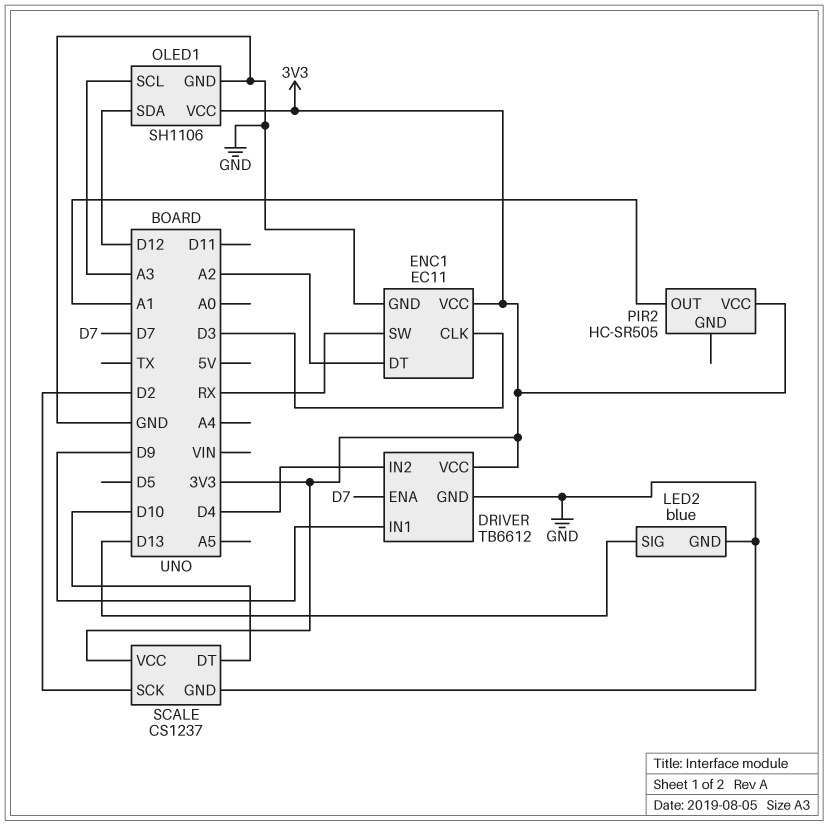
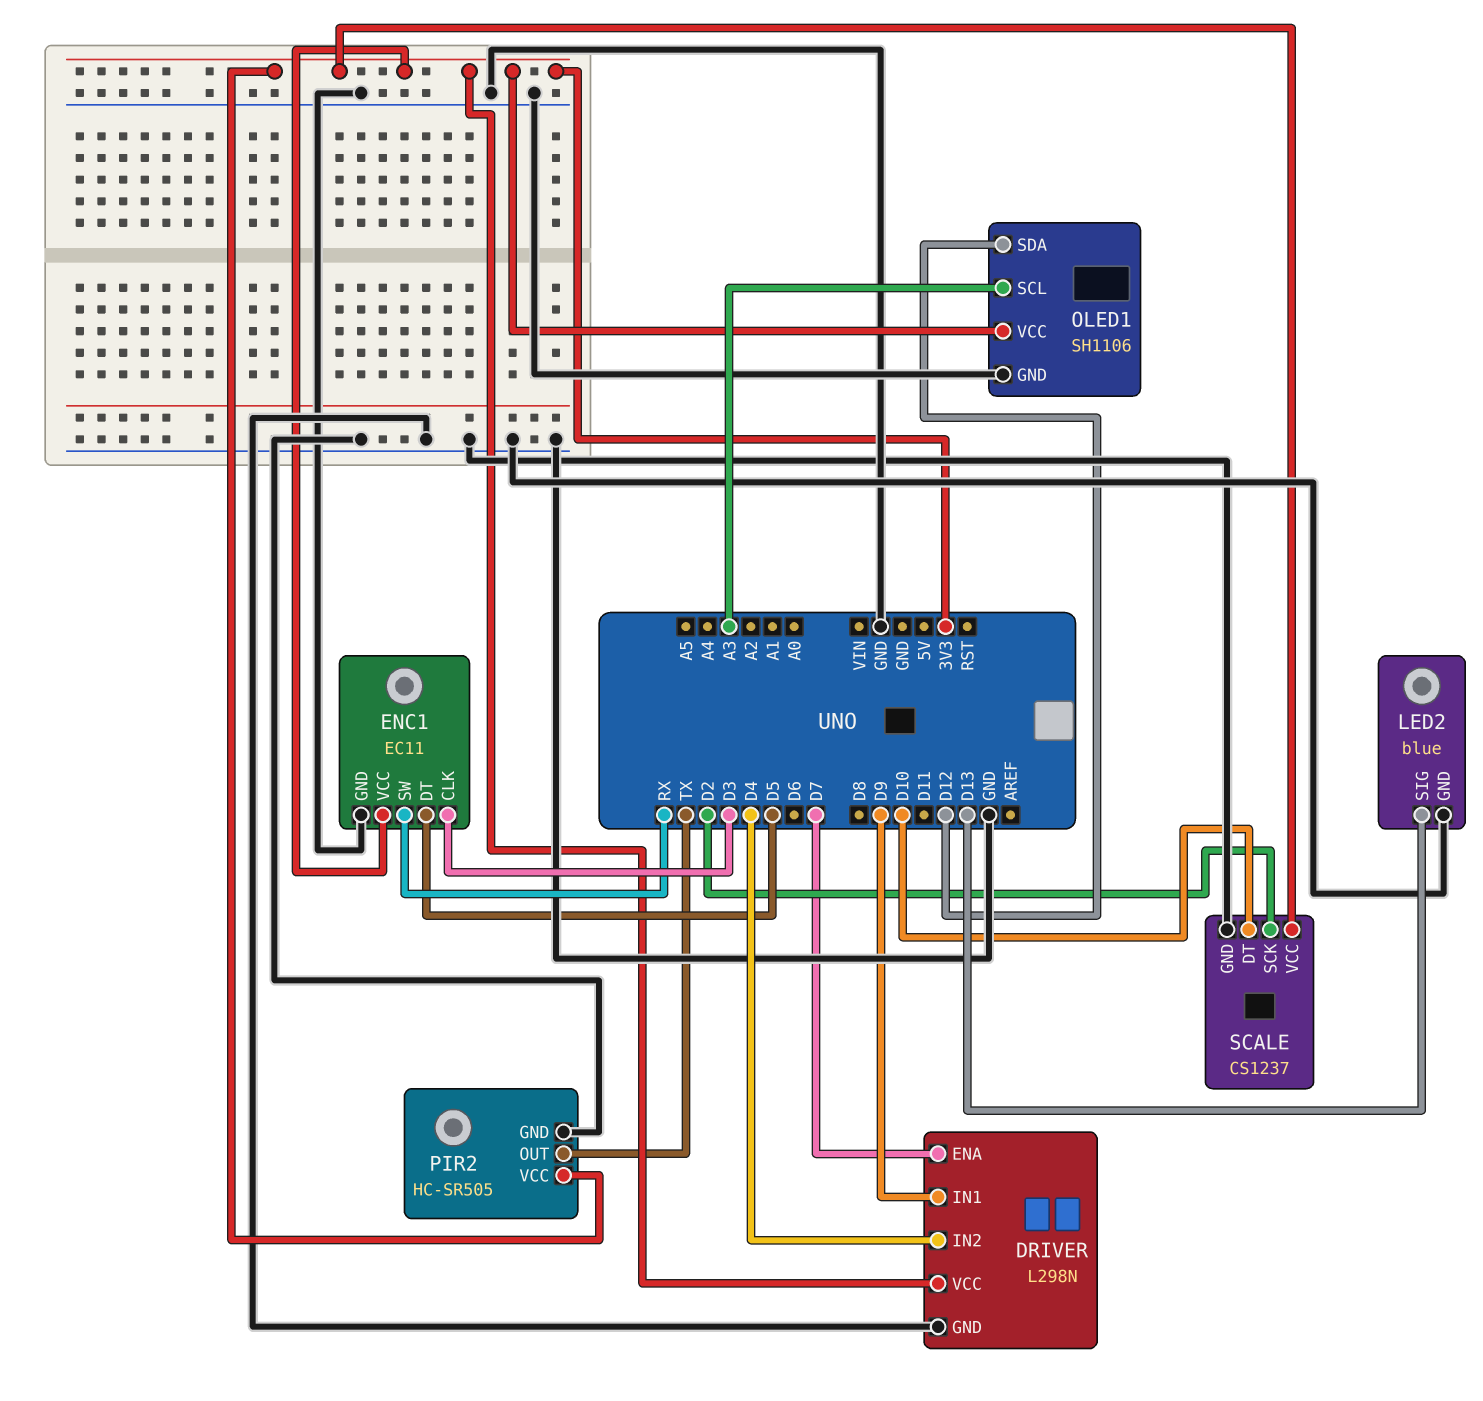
DRIVER: TB6612 -> L298N
ENC1 pin DT: A2 -> D5
PIR2 pin GND: none -> GND
PIR2 pin OUT: A1 -> TX

